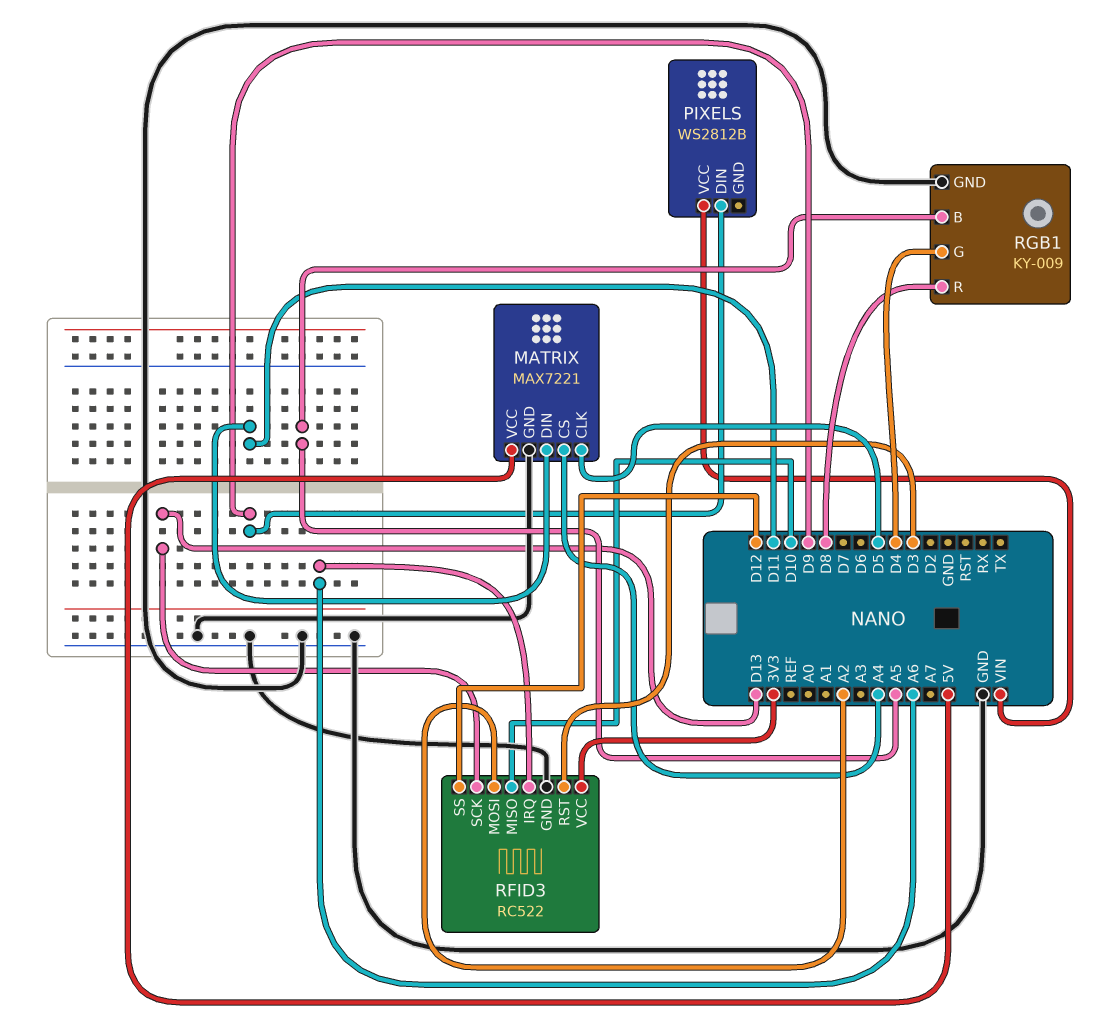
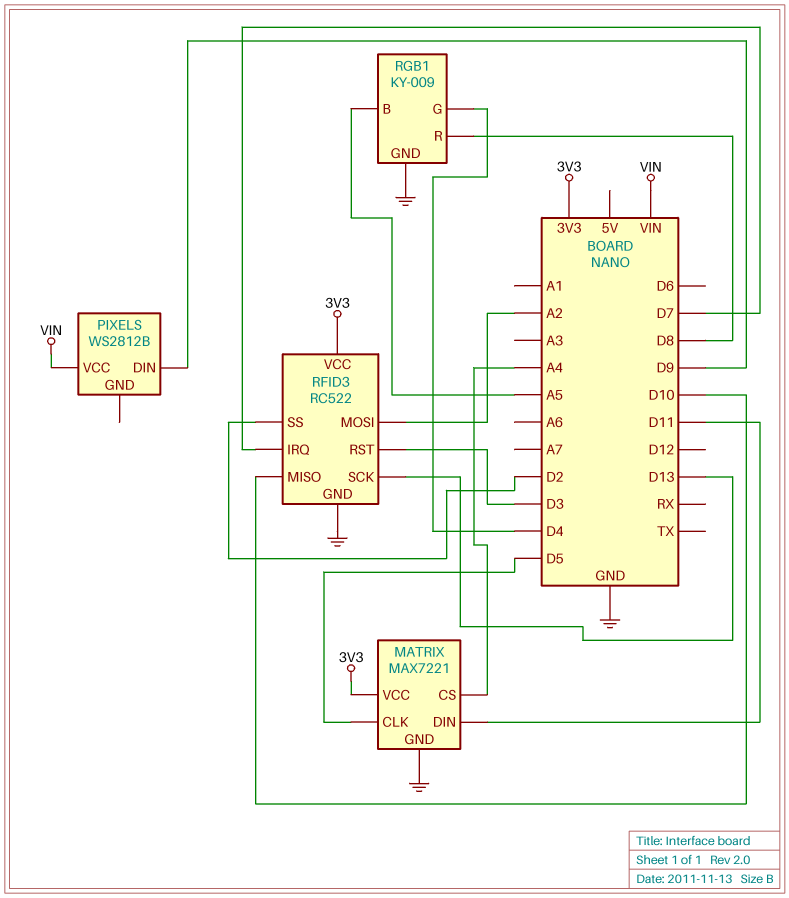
MATRIX pin VCC: 5V -> 3V3
RFID3 pin IRQ: A6 -> D7
RFID3 pin SS: D12 -> D2

